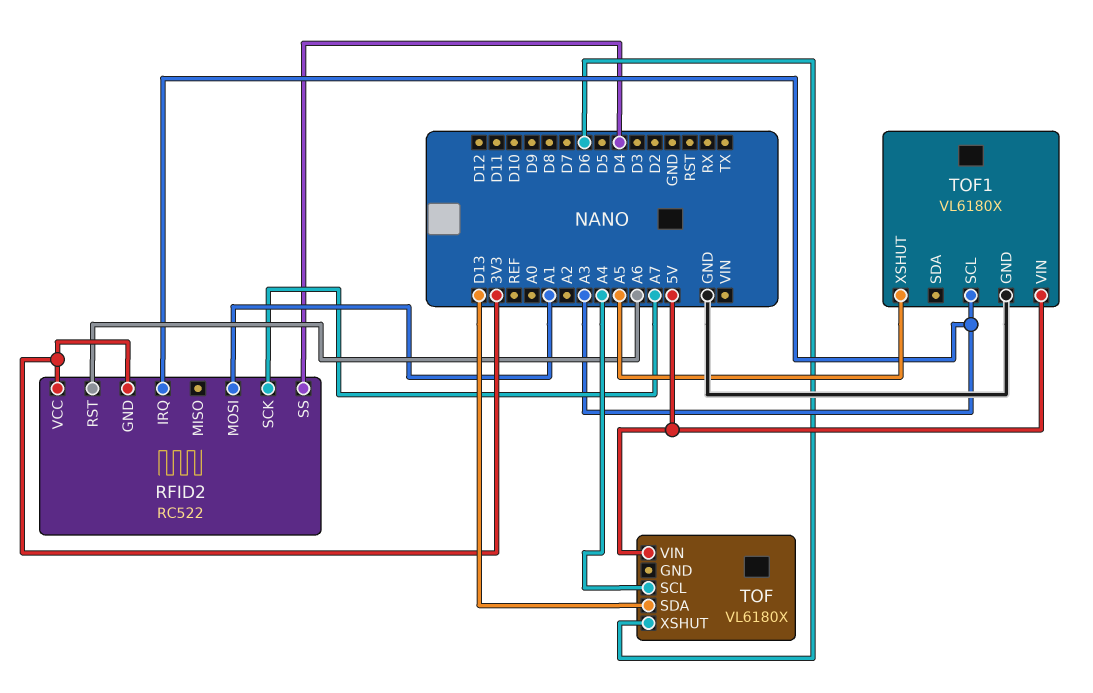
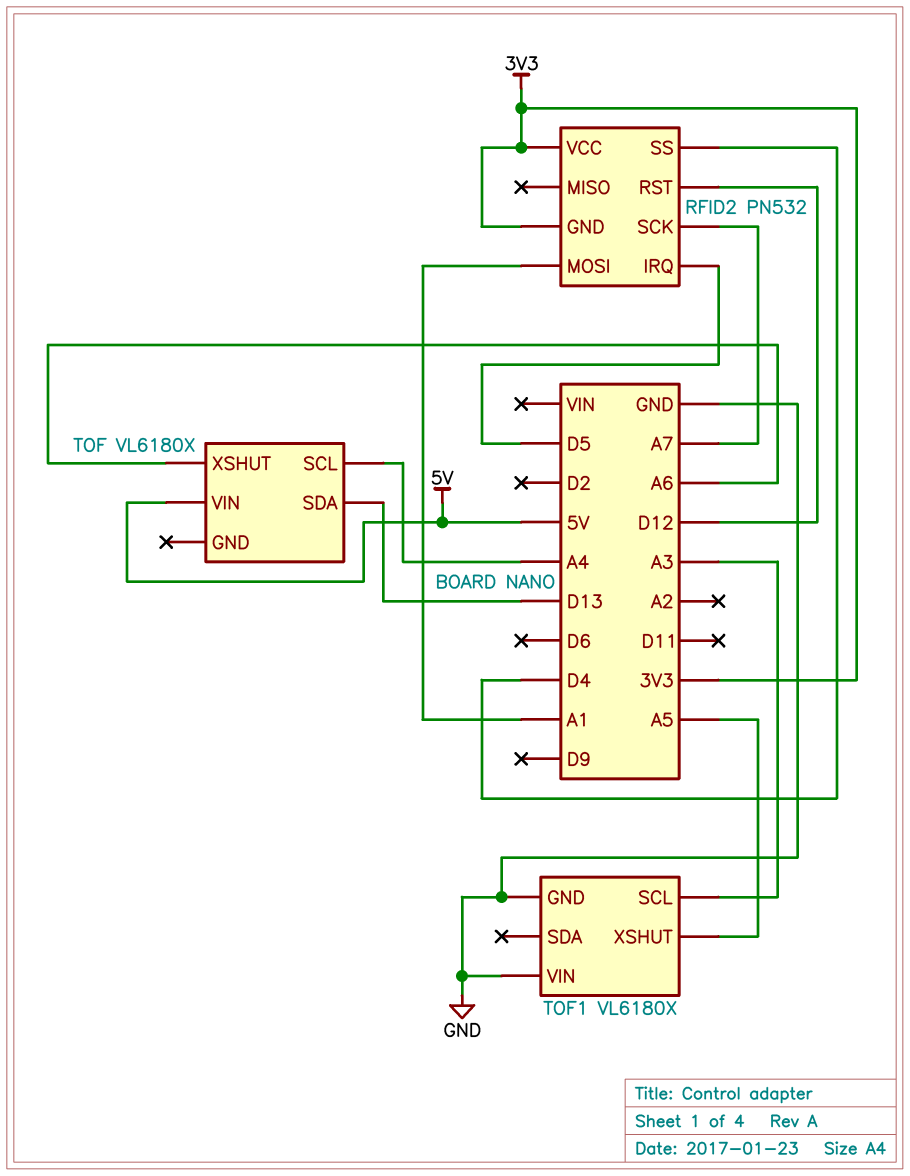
RFID2: RC522 -> PN532
RFID2 pin IRQ: A3 -> D5
RFID2 pin RST: A6 -> D12
TOF pin XSHUT: D6 -> A6
TOF1 pin VIN: 5V -> GND

